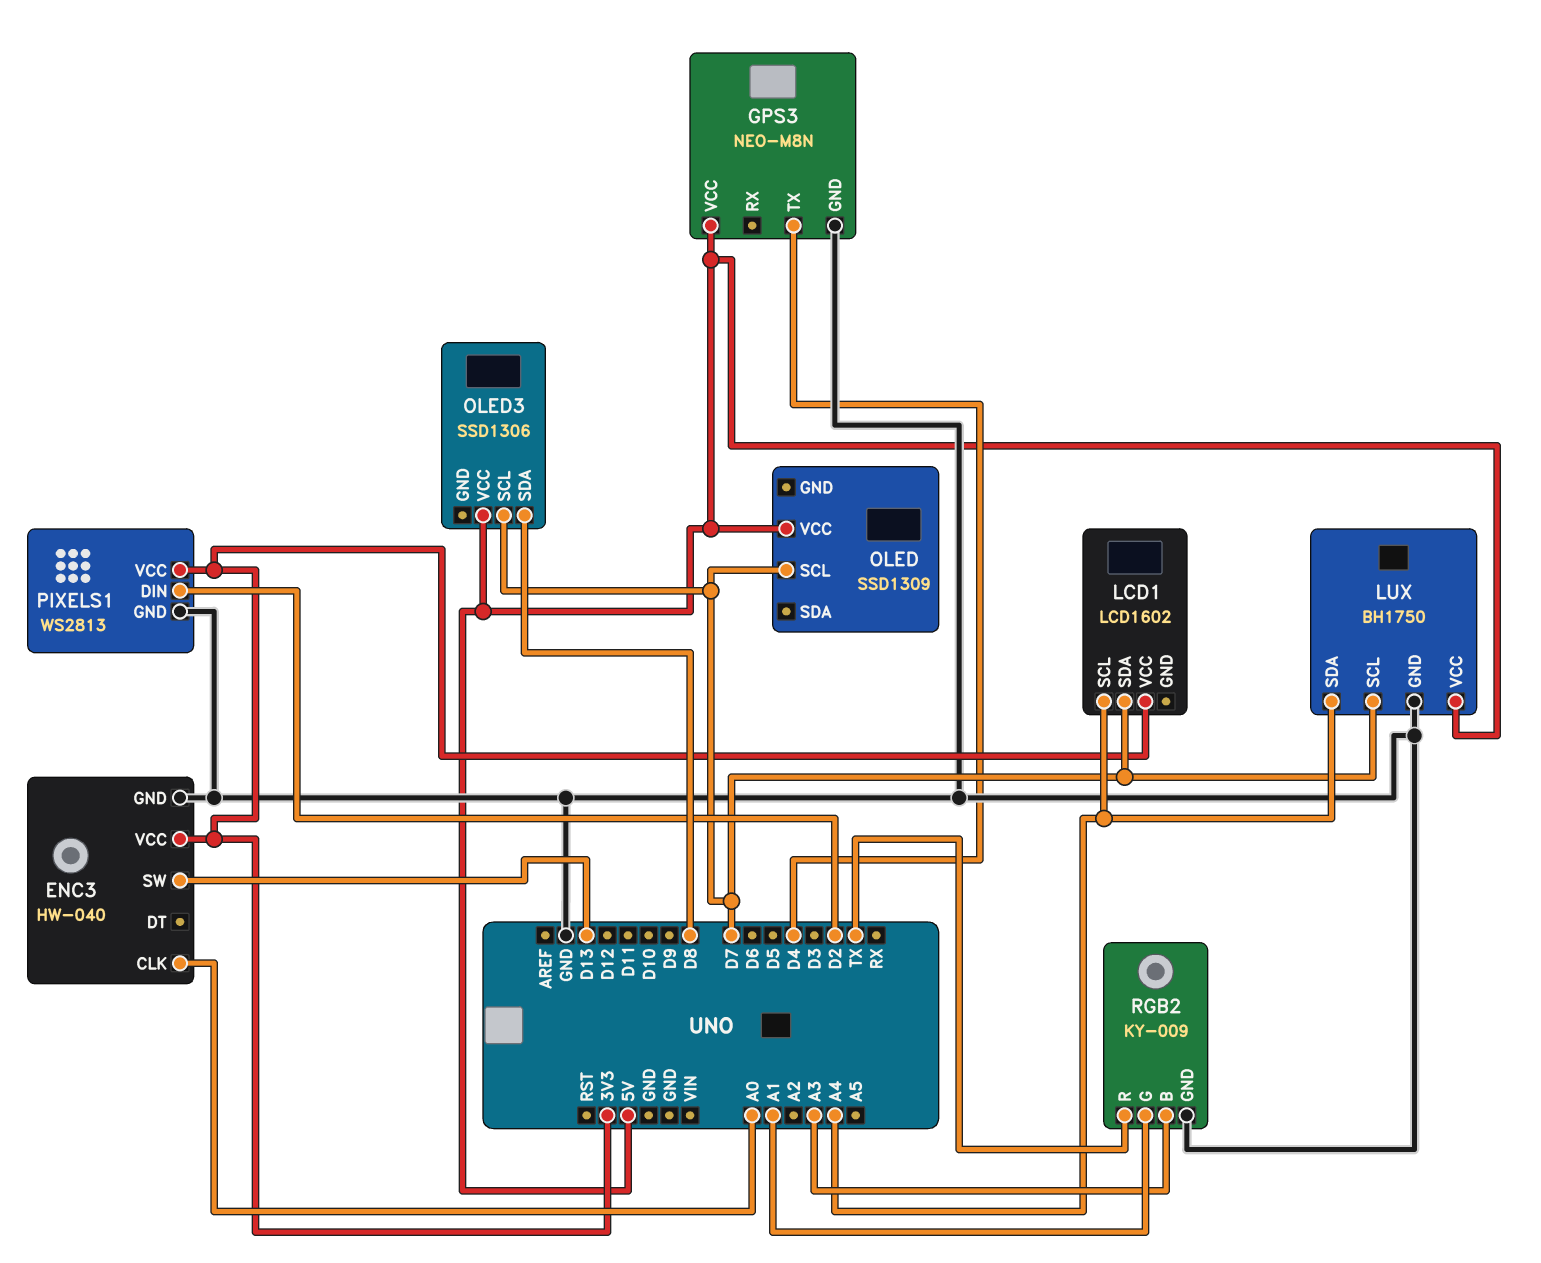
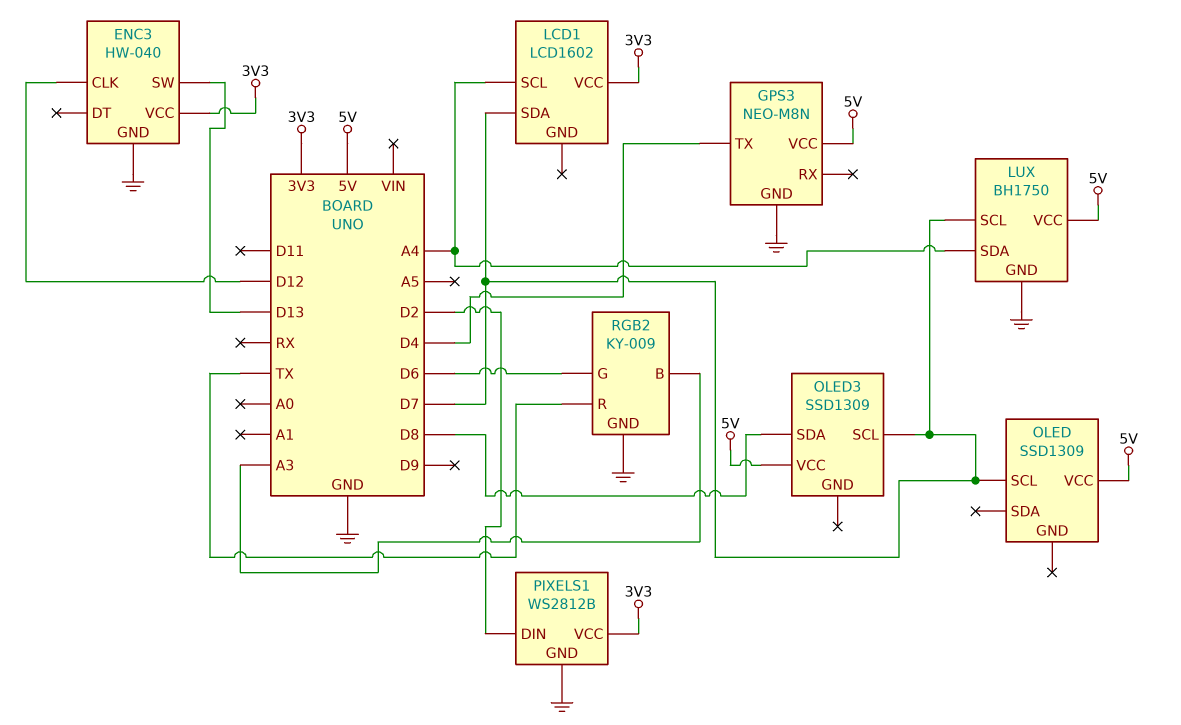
ENC3 pin CLK: A0 -> D12
OLED3: SSD1306 -> SSD1309
PIXELS1: WS2813 -> WS2812B
RGB2 pin G: A1 -> D6

